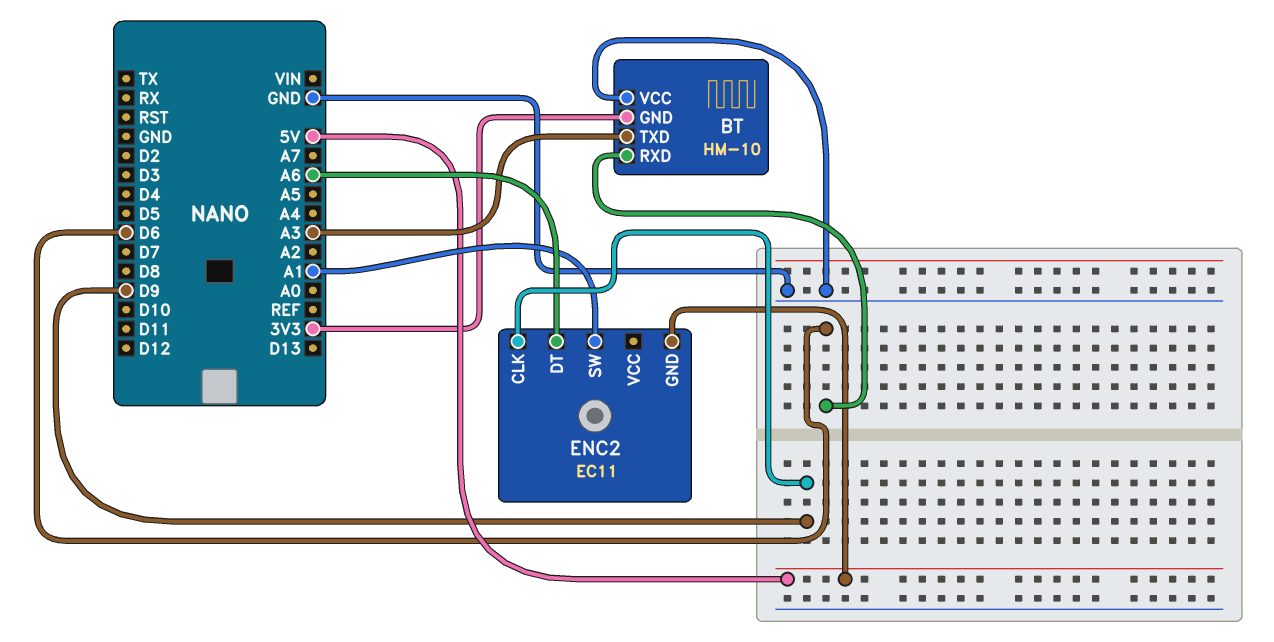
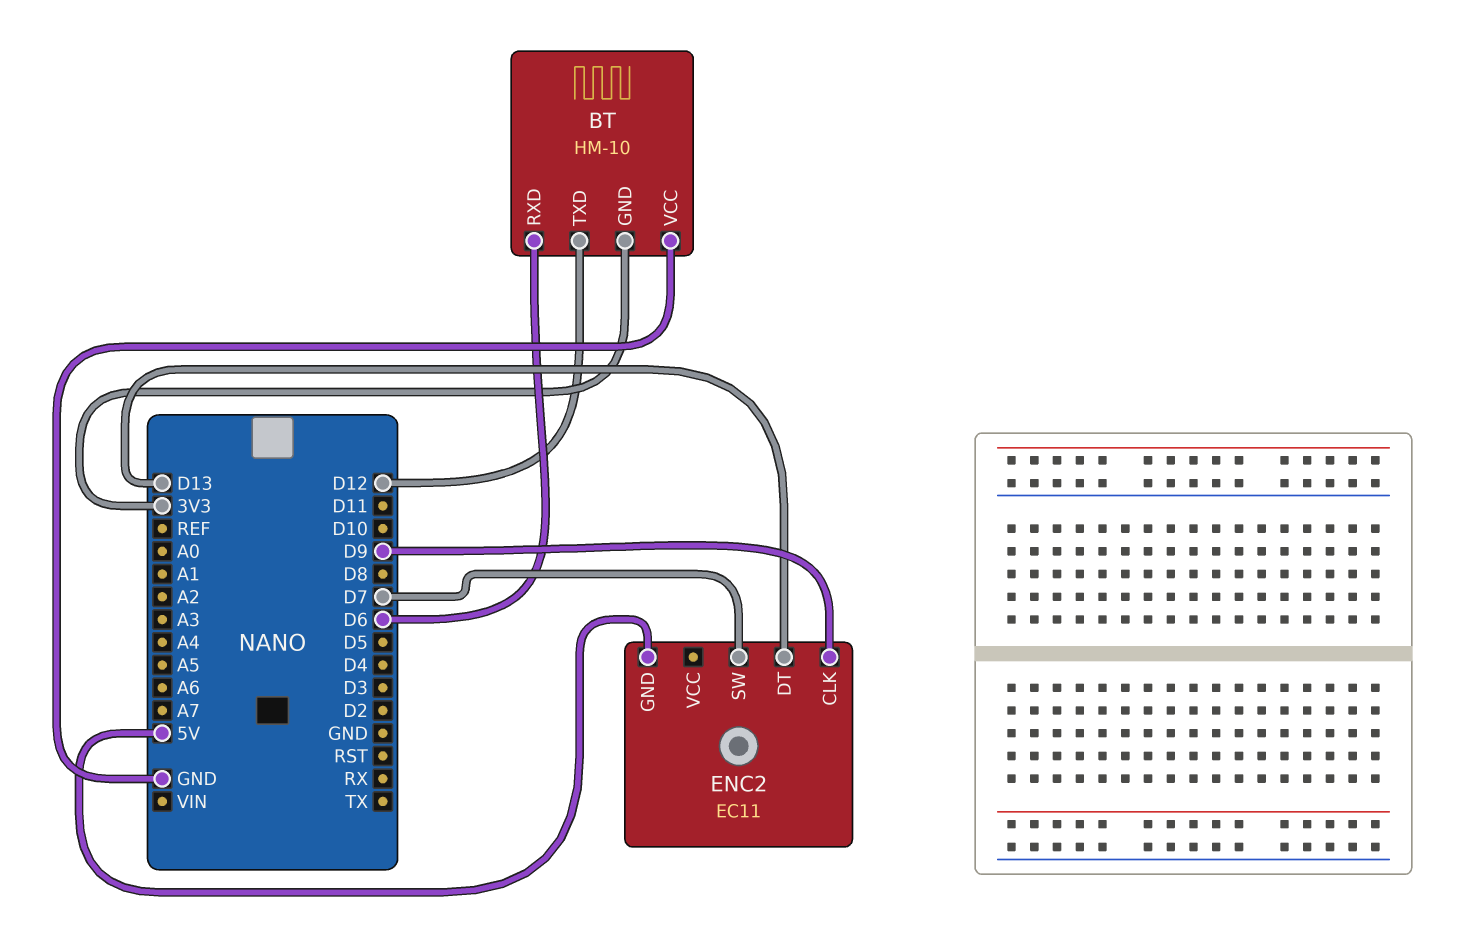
BT pin TXD: A3 -> D12
ENC2 pin DT: A6 -> D13
ENC2 pin SW: A1 -> D7

